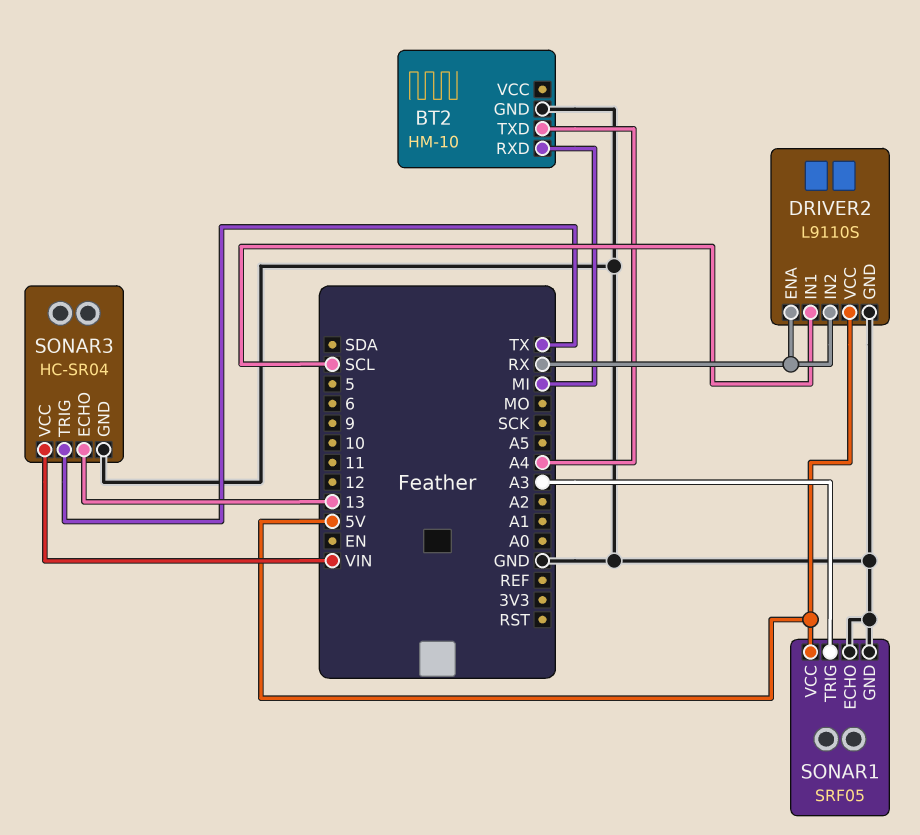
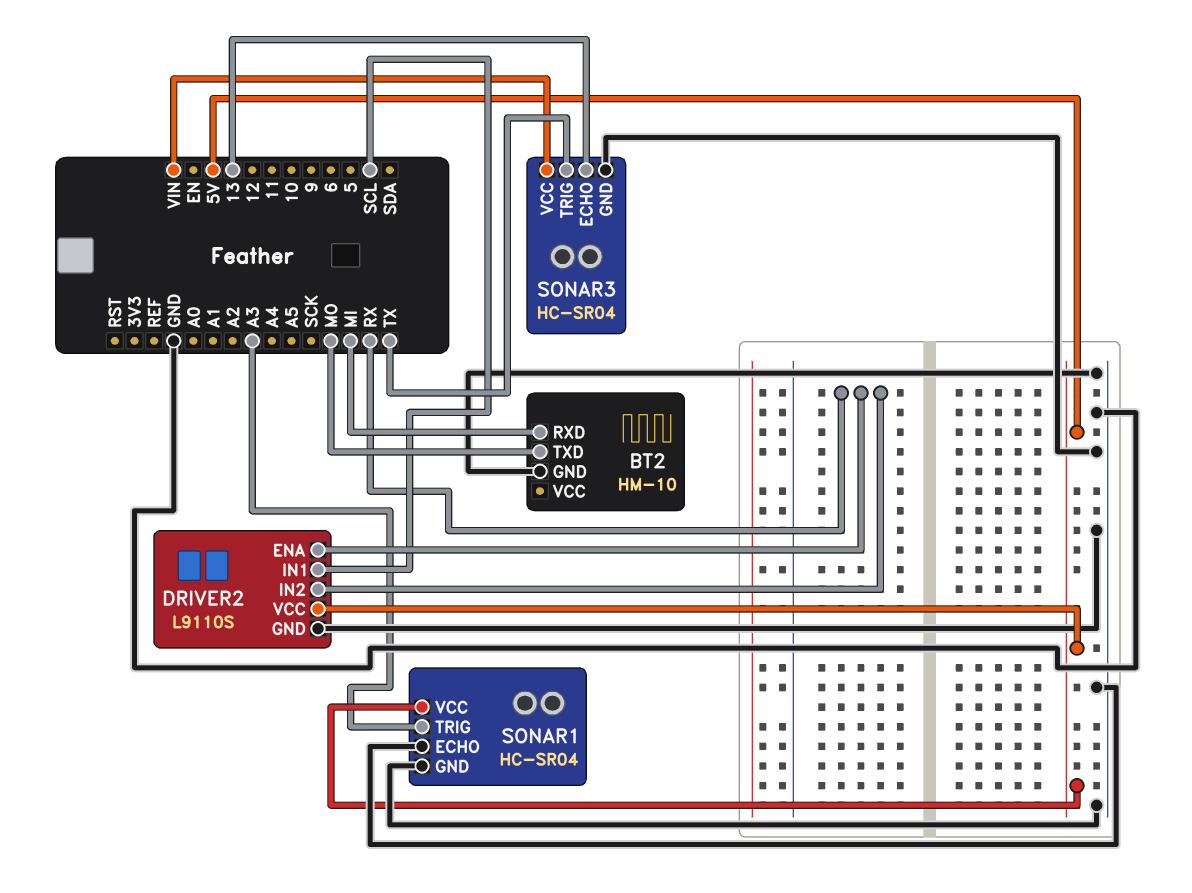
BT2 pin TXD: A4 -> MO
SONAR1: SRF05 -> HC-SR04

